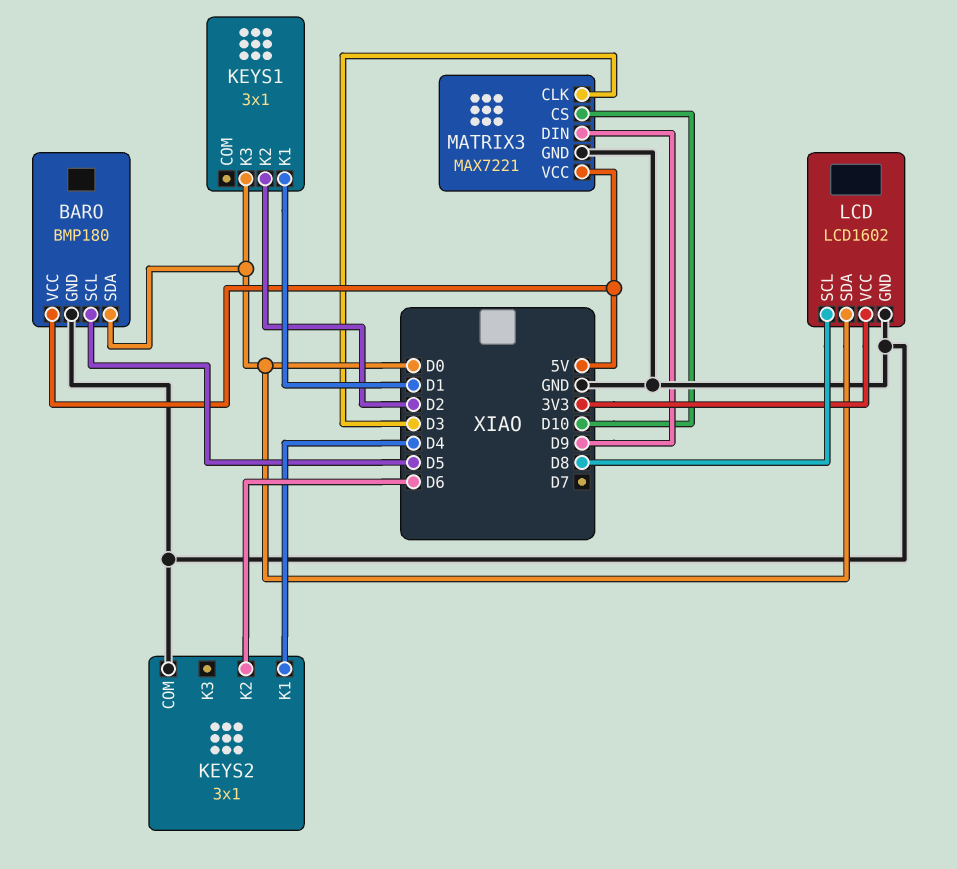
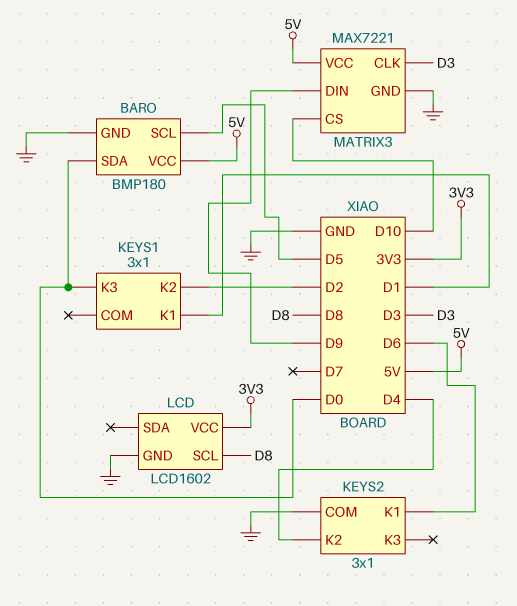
KEYS2 pin K1: D4 -> D6
KEYS2 pin K2: D6 -> D4
LCD pin SDA: D0 -> none

